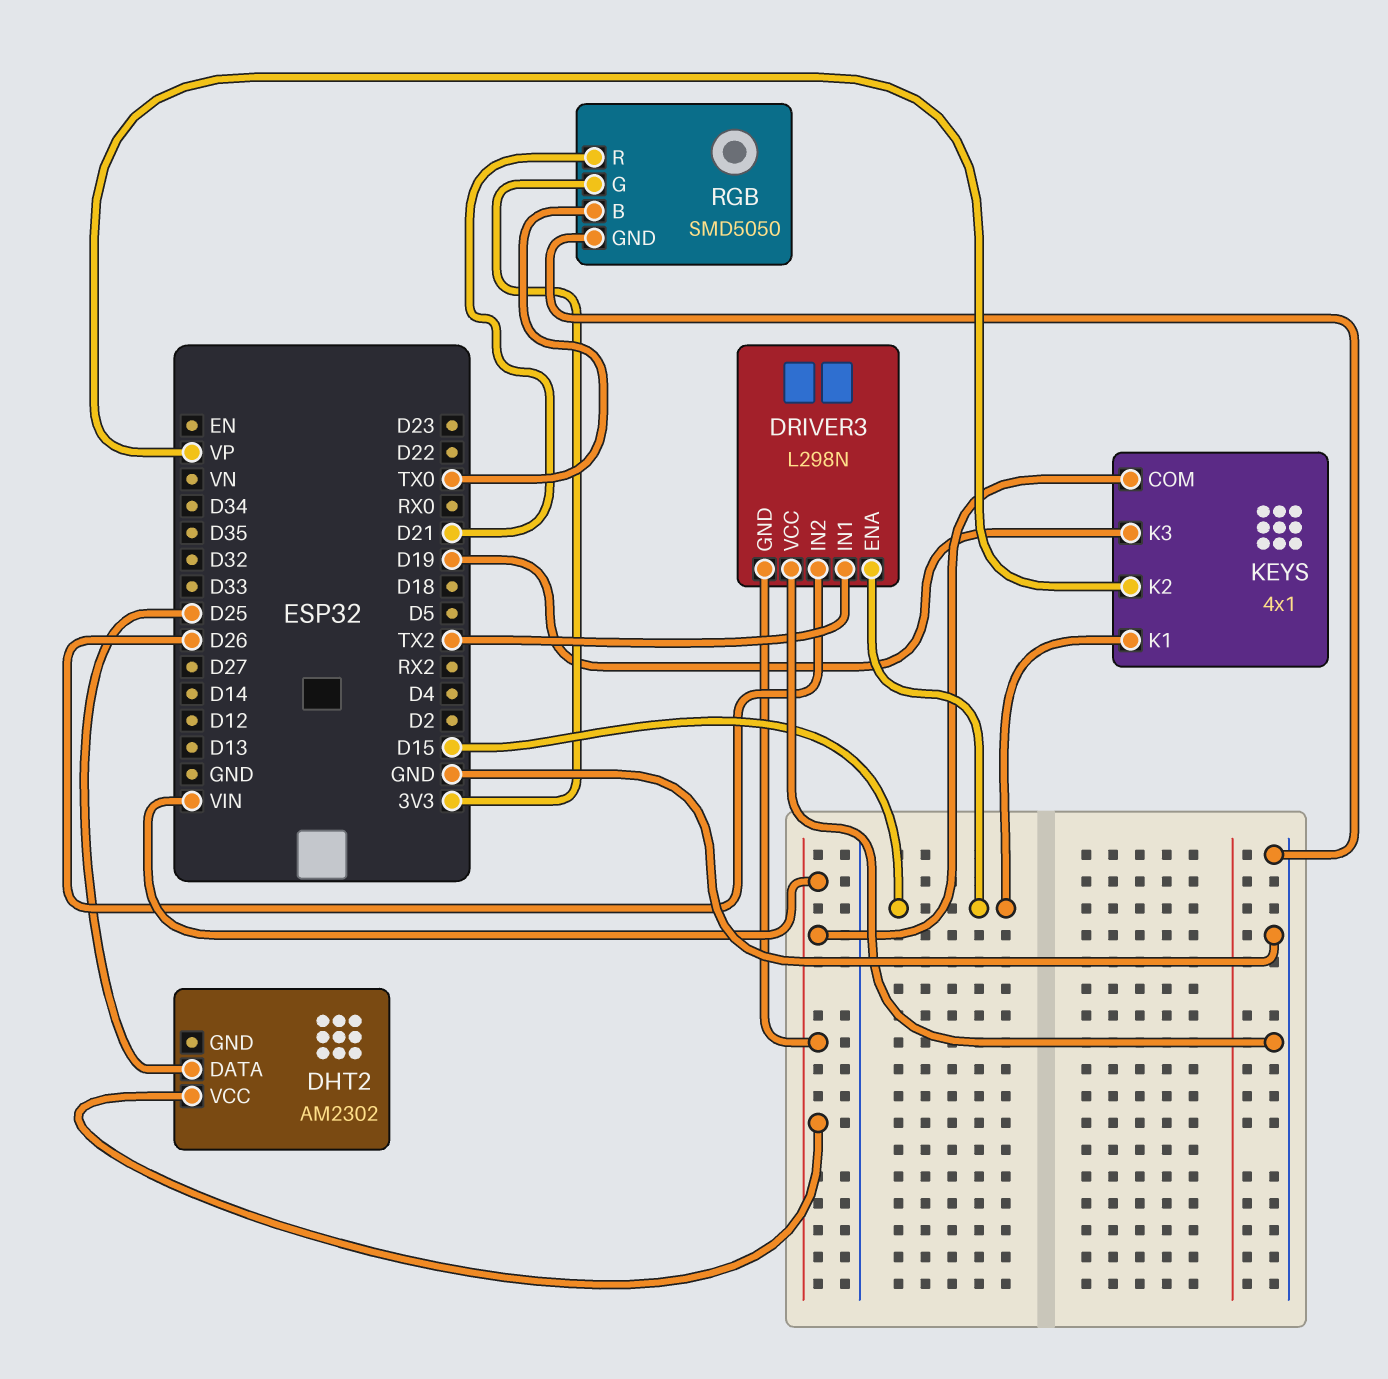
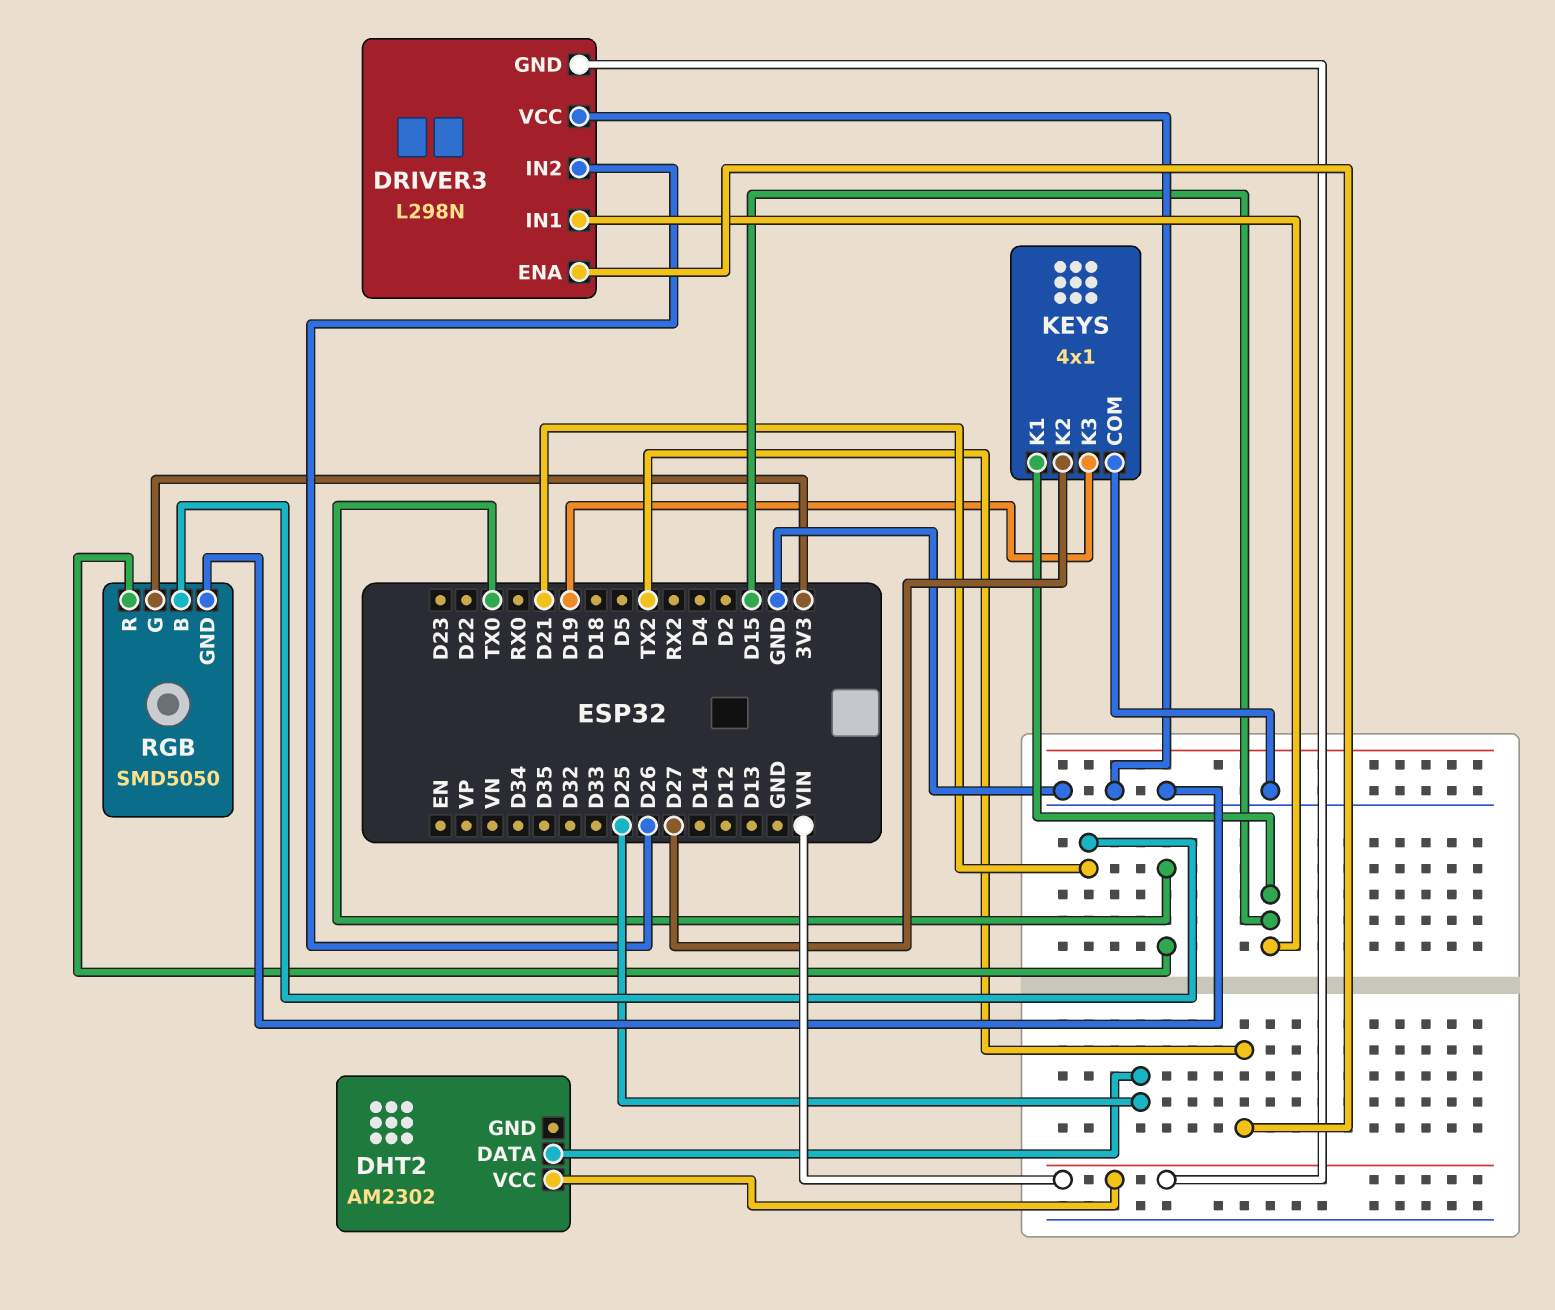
DRIVER3 pin ENA: D15 -> TX2
DRIVER3 pin IN1: TX2 -> D15
KEYS pin COM: VIN -> GND
KEYS pin K2: VP -> D27
RGB pin B: TX0 -> D21
RGB pin R: D21 -> TX0

